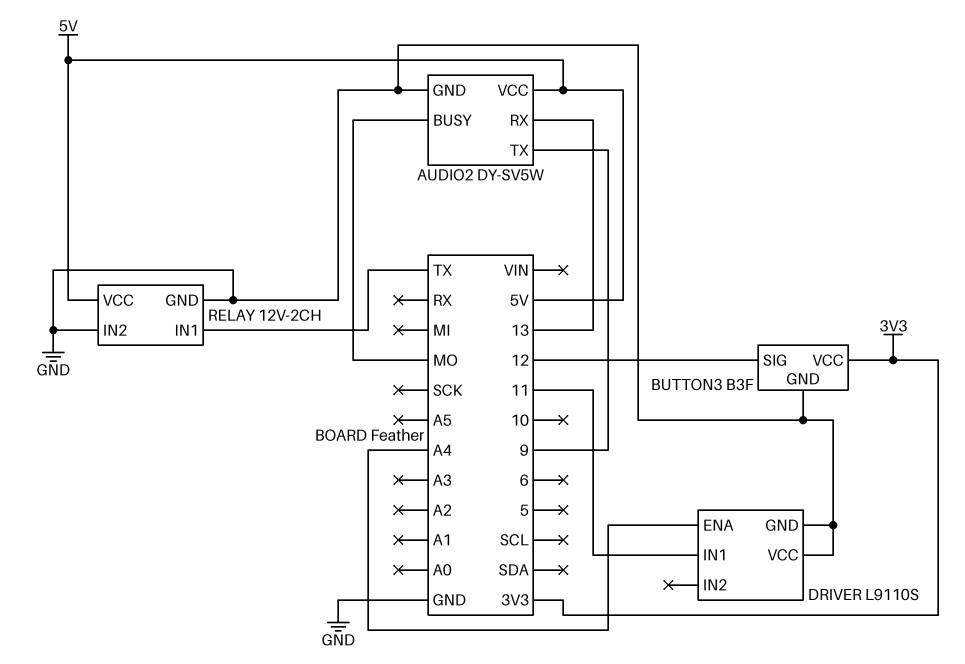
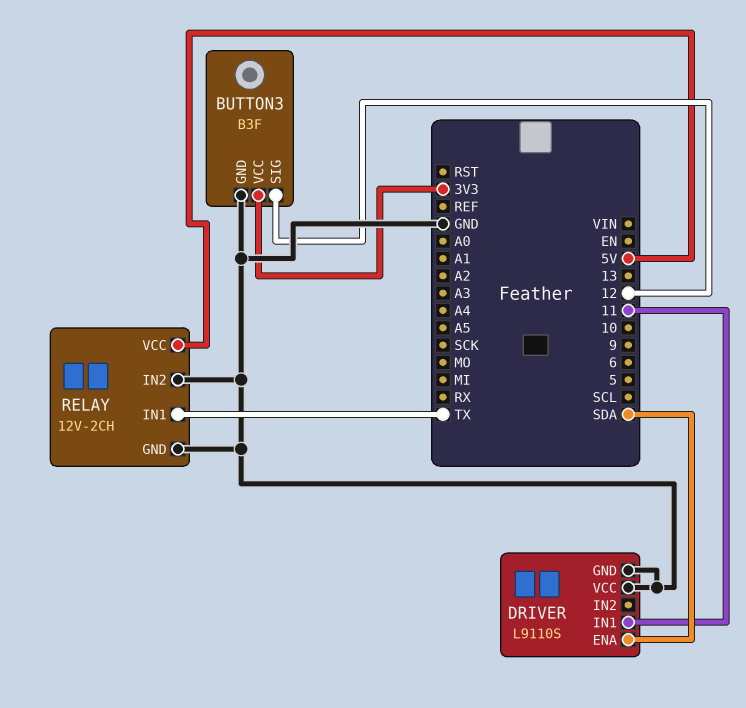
AUDIO2: DY-SV5W -> none
AUDIO2 pin BUSY: MO -> none
AUDIO2 pin GND: GND -> none
AUDIO2 pin RX: 13 -> none
AUDIO2 pin TX: 9 -> none
AUDIO2 pin VCC: 5V -> none
DRIVER pin ENA: A4 -> SDA

